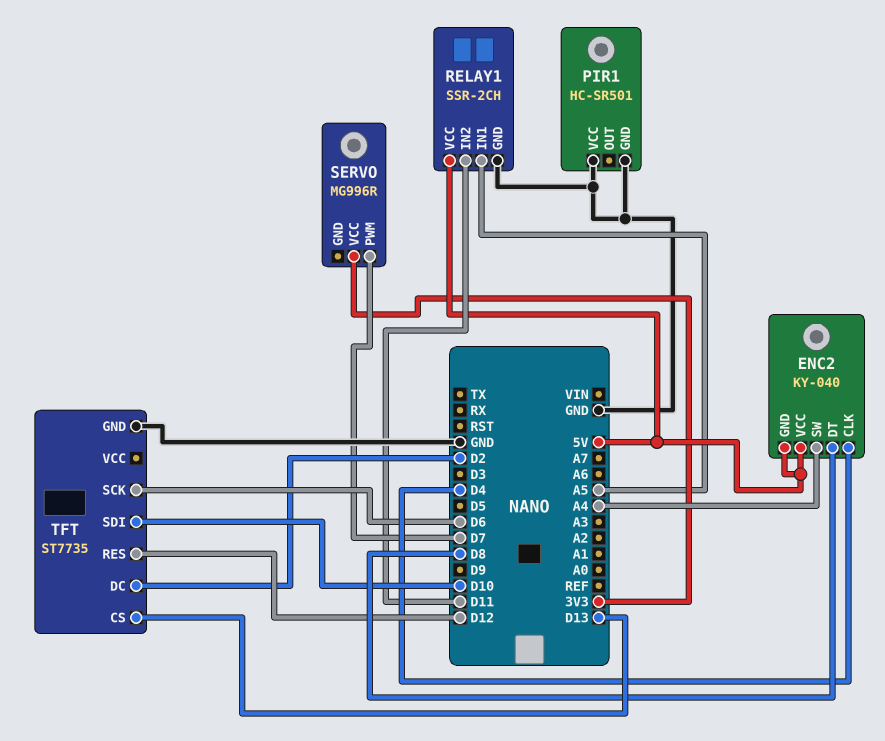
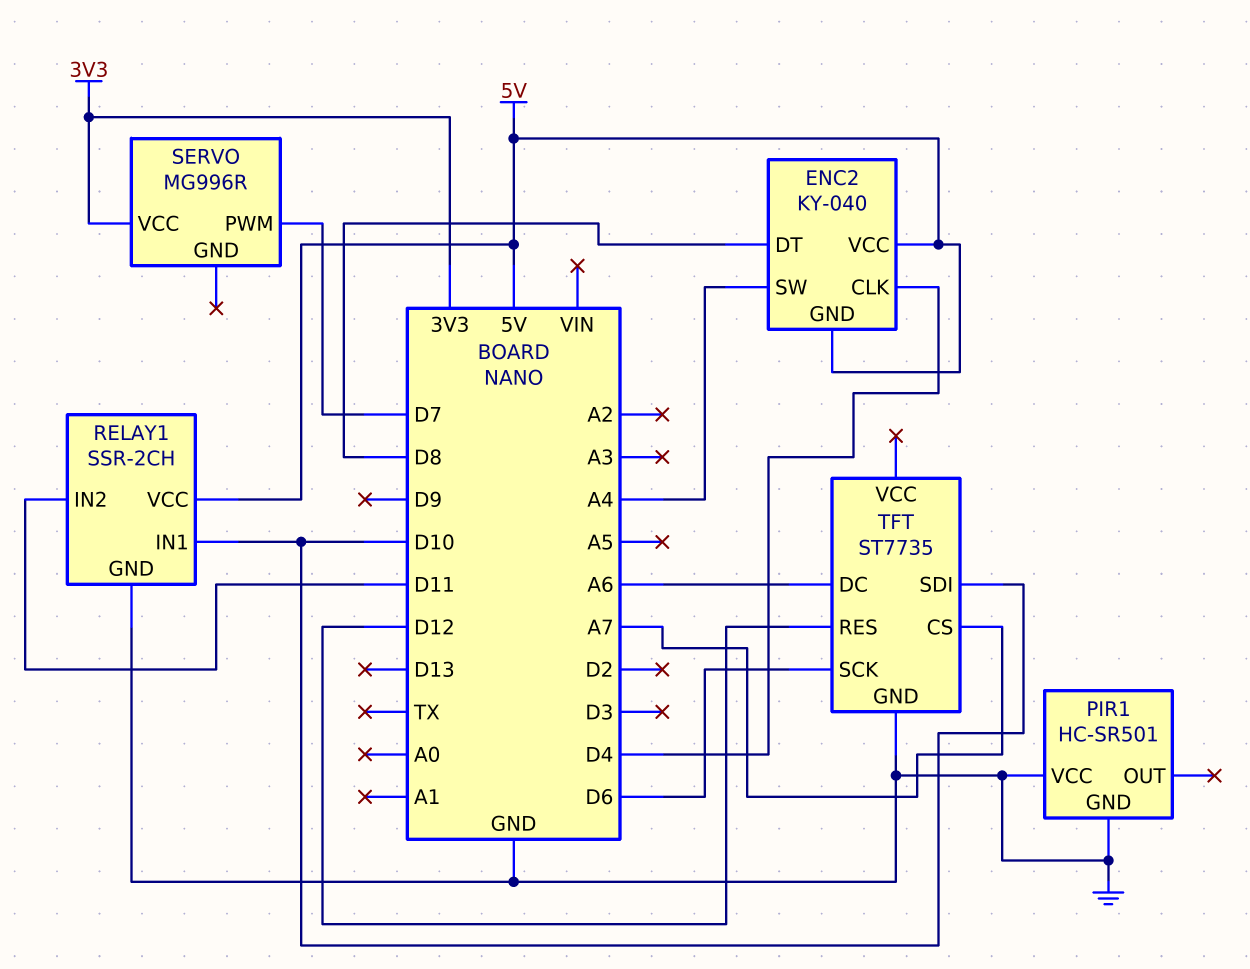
RELAY1 pin IN1: A5 -> D10
TFT pin CS: D13 -> A7
TFT pin DC: D2 -> A6

